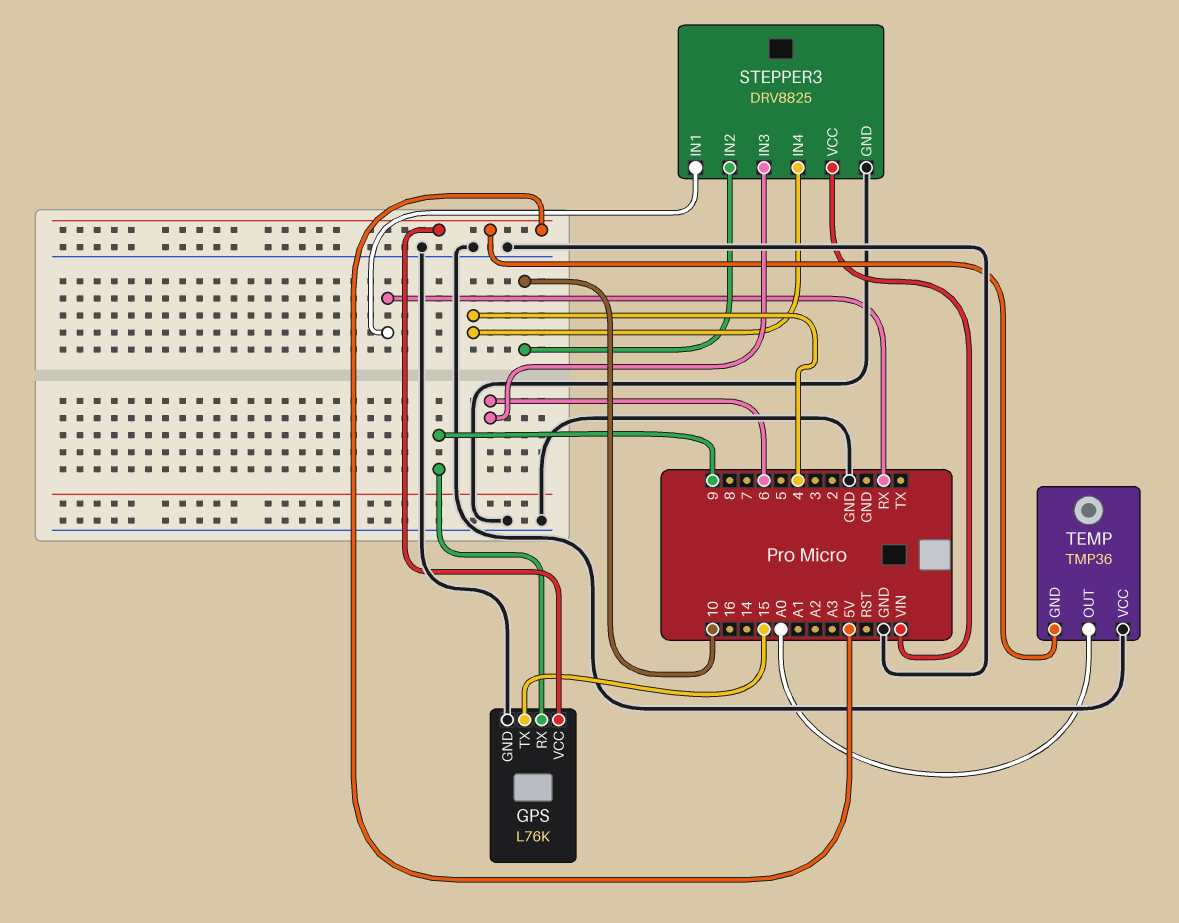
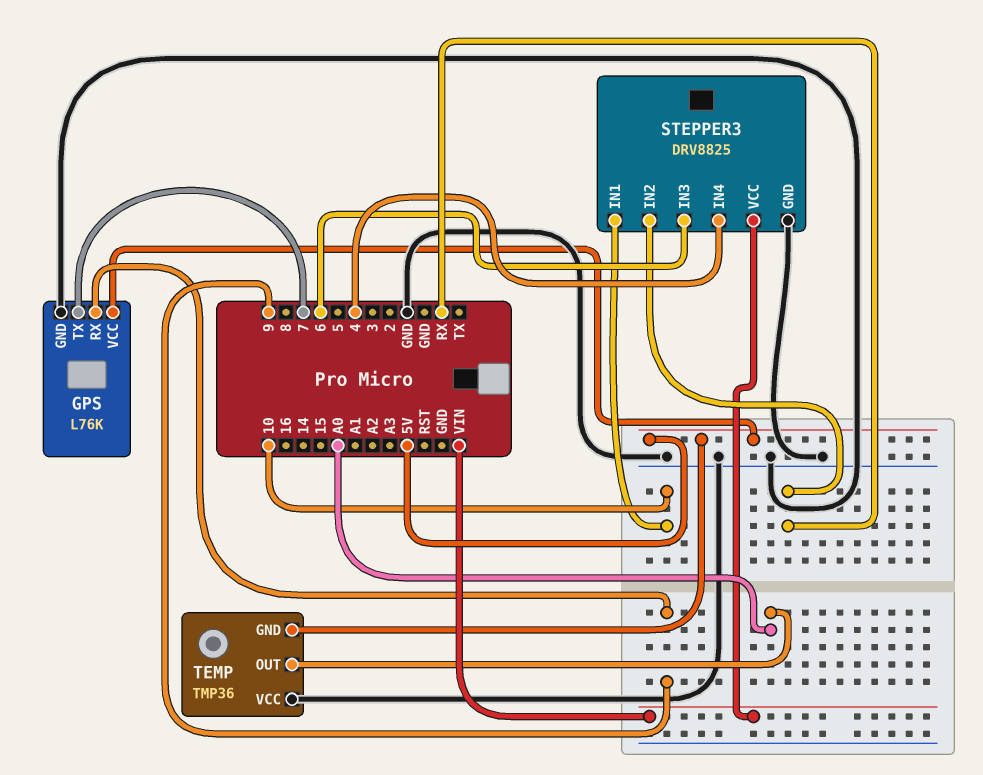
GPS pin TX: 15 -> 7
STEPPER3 pin IN1: RX -> 10
STEPPER3 pin IN2: 10 -> RX

